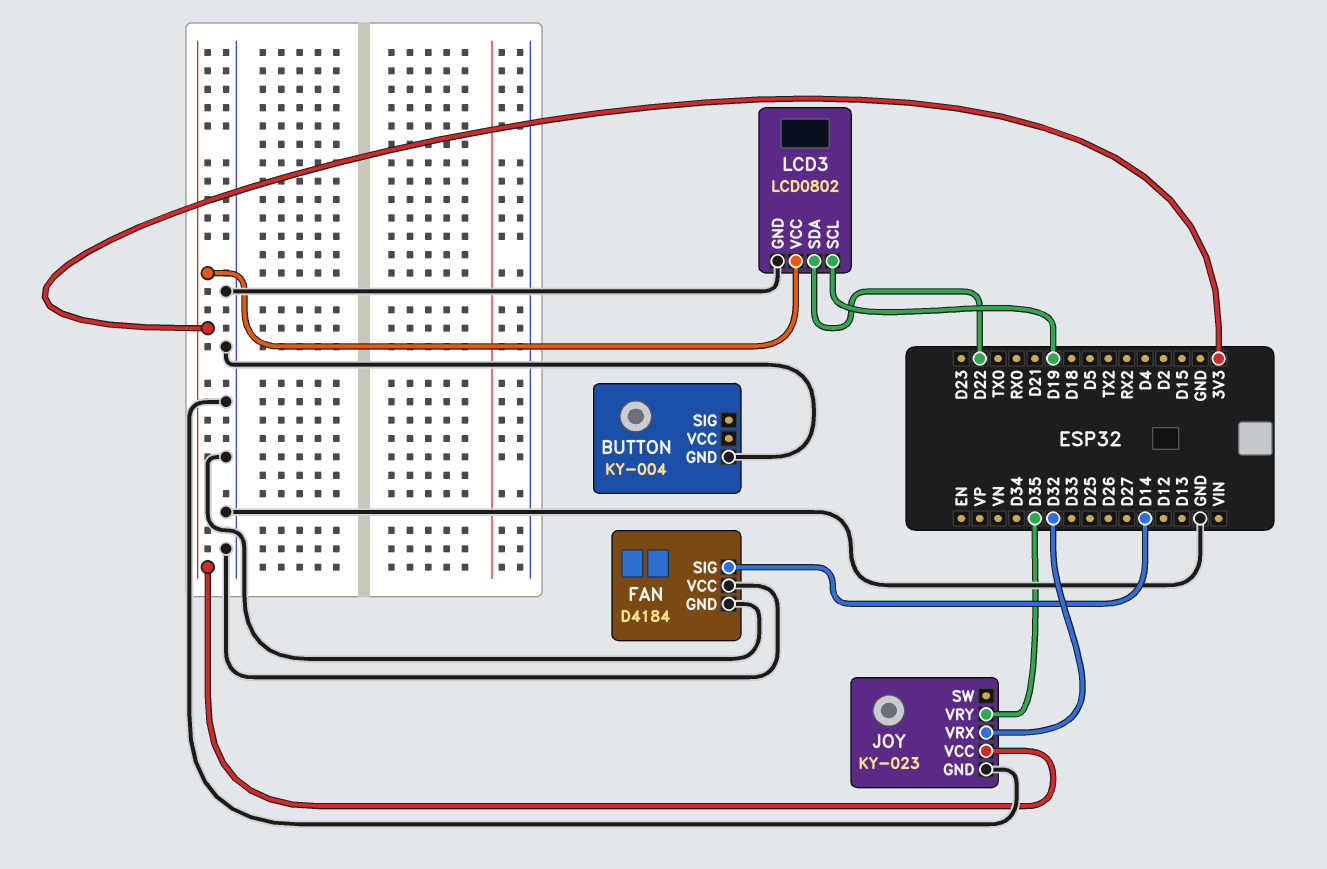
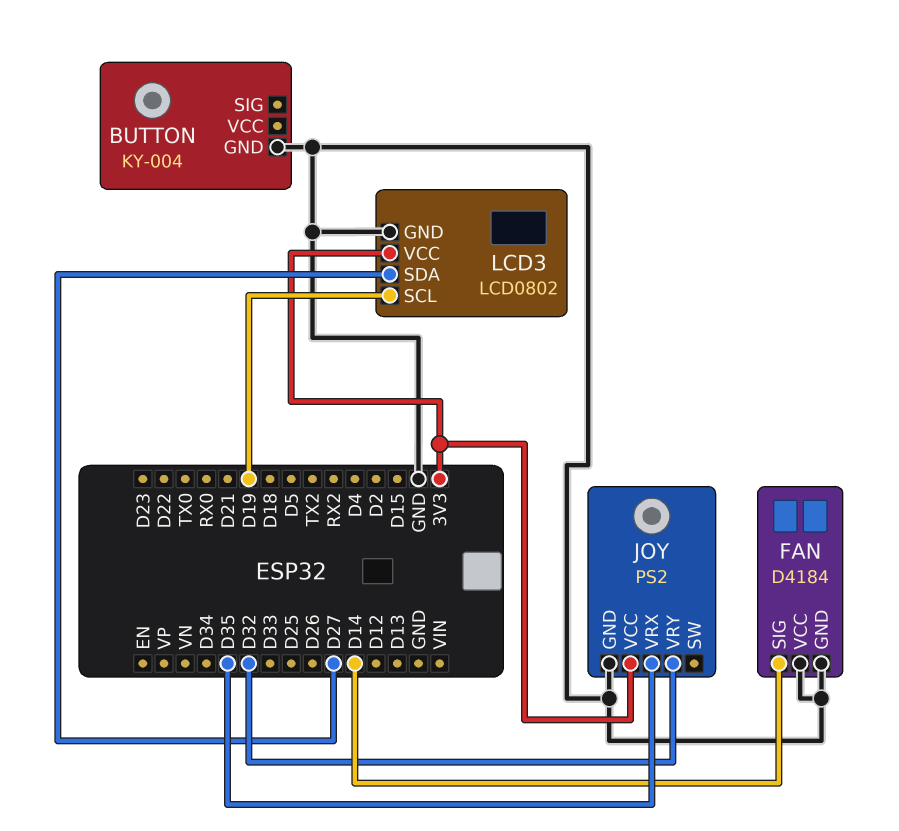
JOY: KY-023 -> PS2
JOY pin VRX: D32 -> D35
JOY pin VRY: D35 -> D32
LCD3 pin SDA: D22 -> D27

